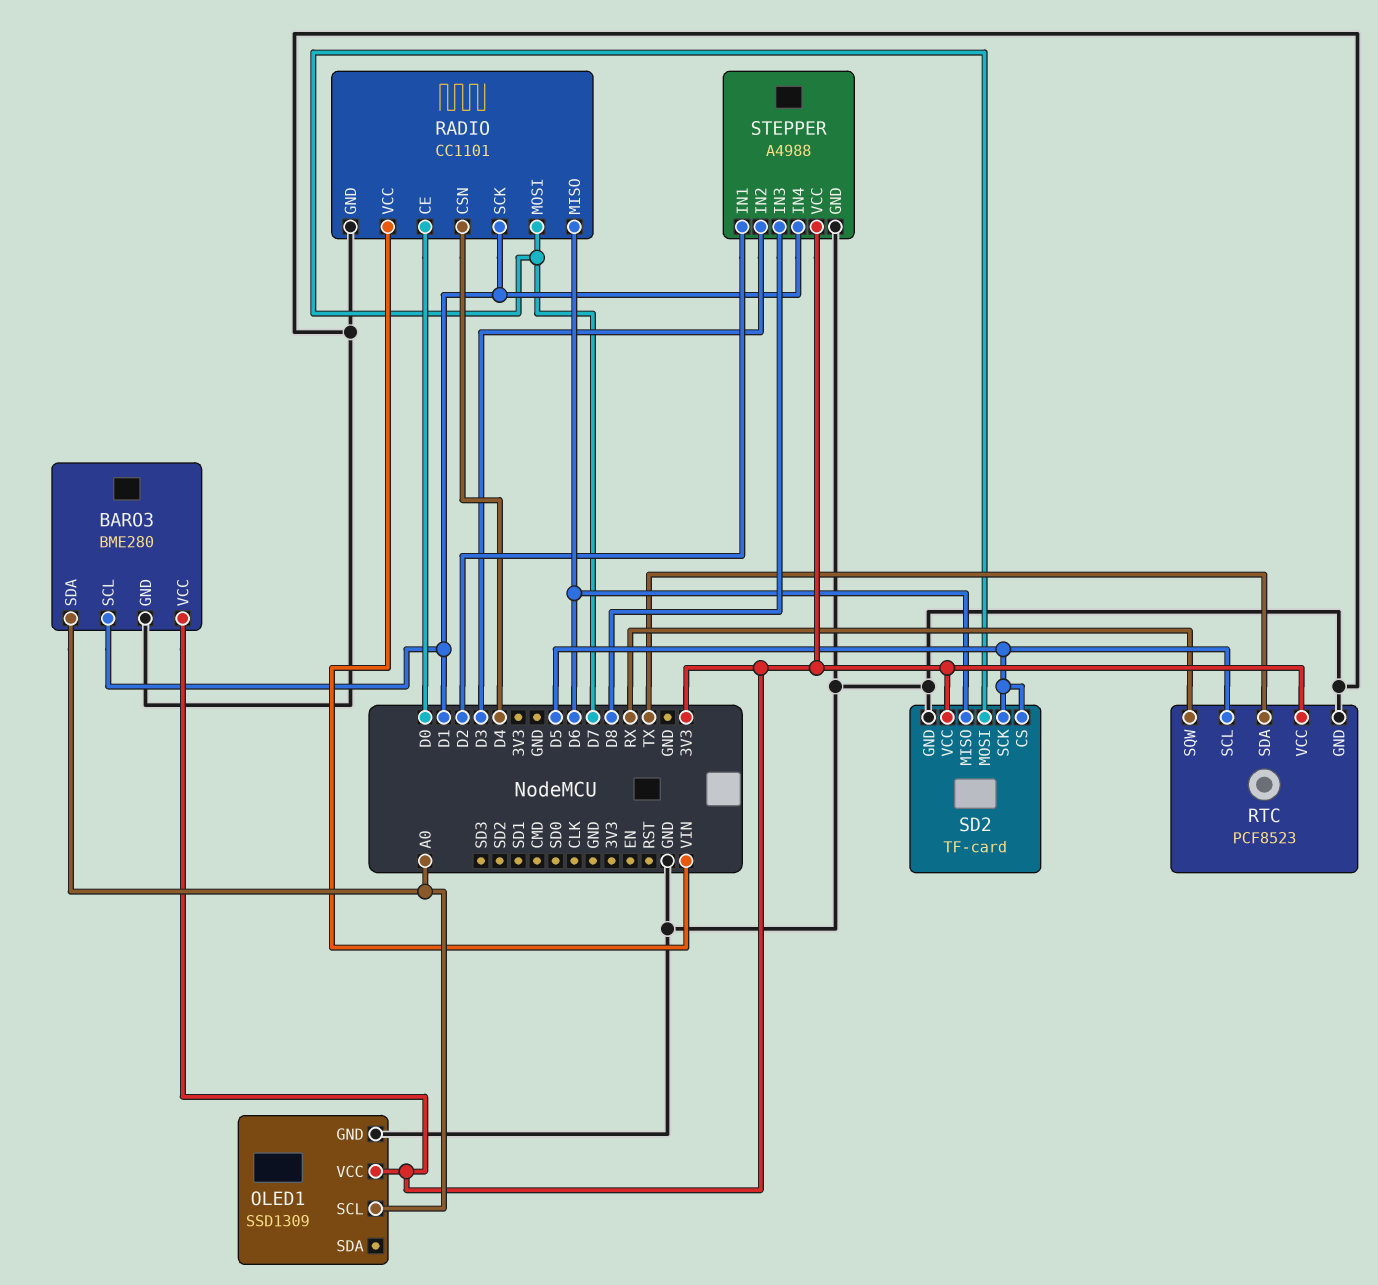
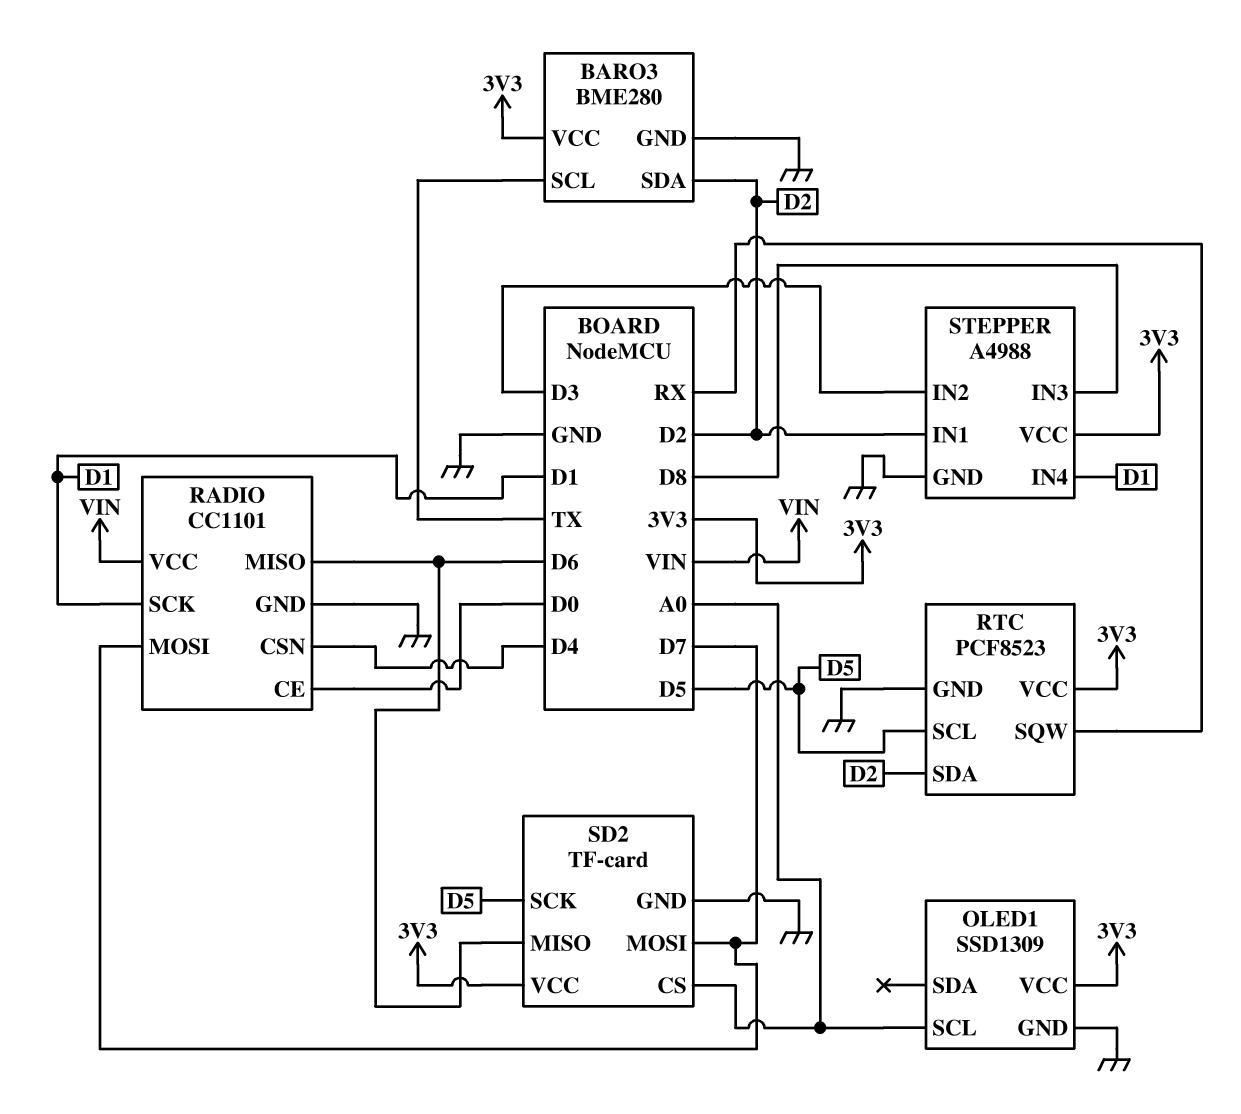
BARO3 pin SCL: D1 -> TX
BARO3 pin SDA: A0 -> D2
RTC pin SDA: TX -> D2
SD2 pin CS: D5 -> A0

